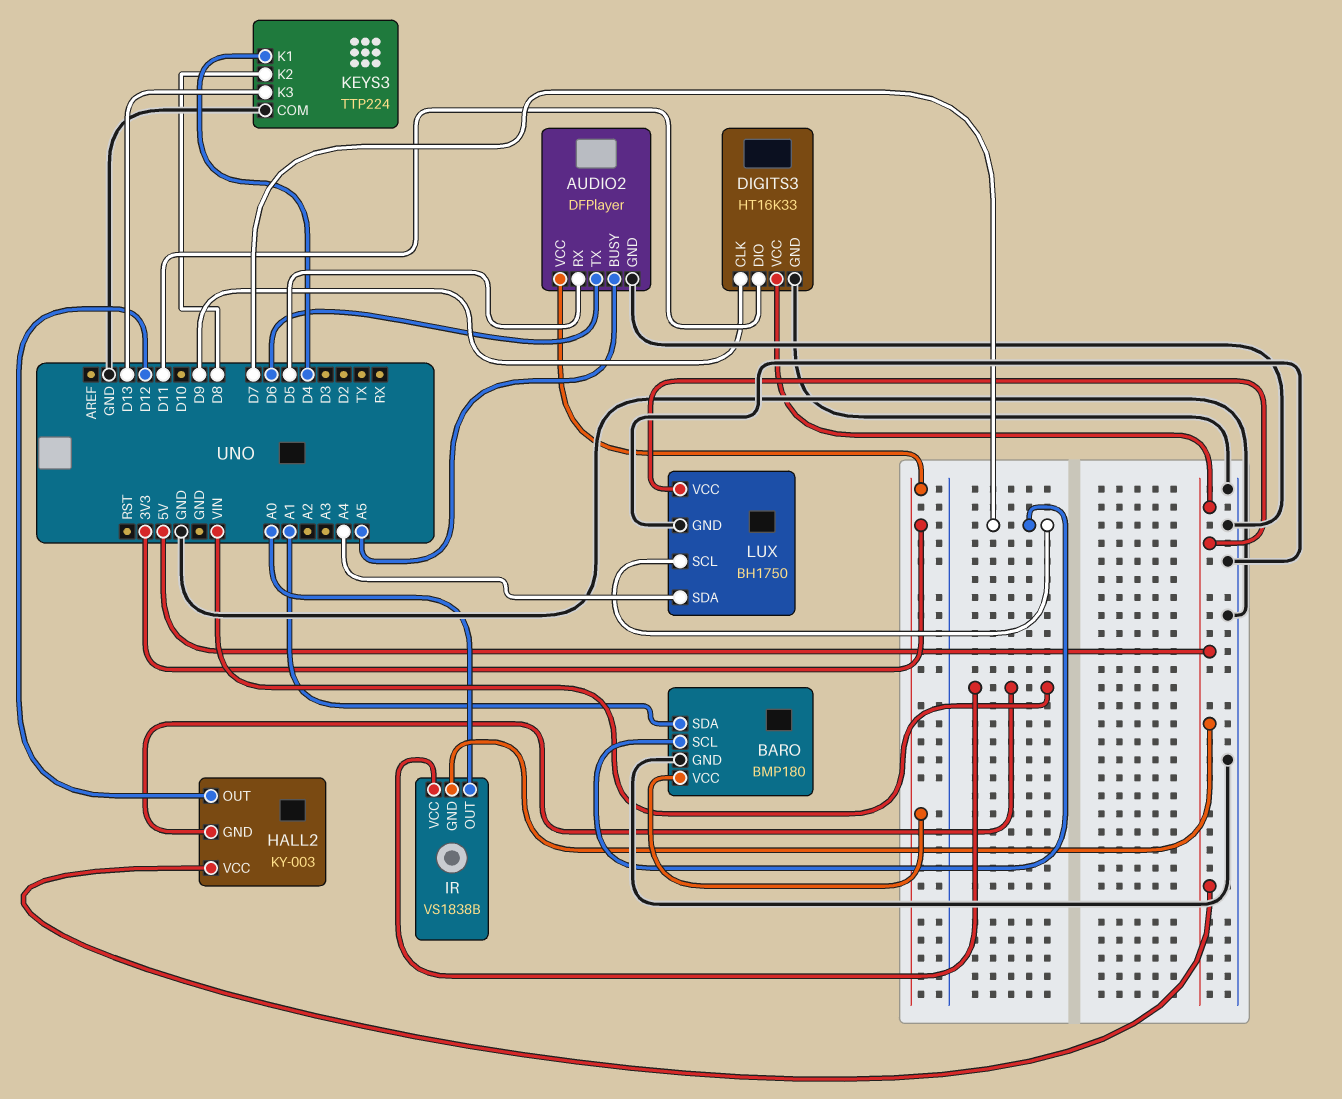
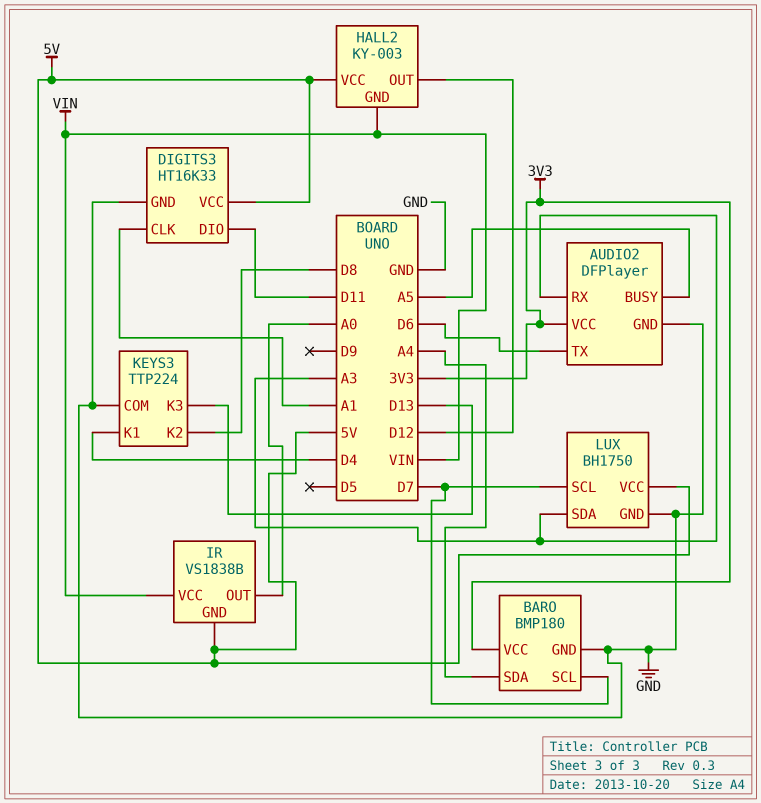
AUDIO2 pin RX: D5 -> A3
BARO pin SDA: A1 -> A4
DIGITS3 pin CLK: D9 -> A1
LUX pin SDA: A4 -> A3

